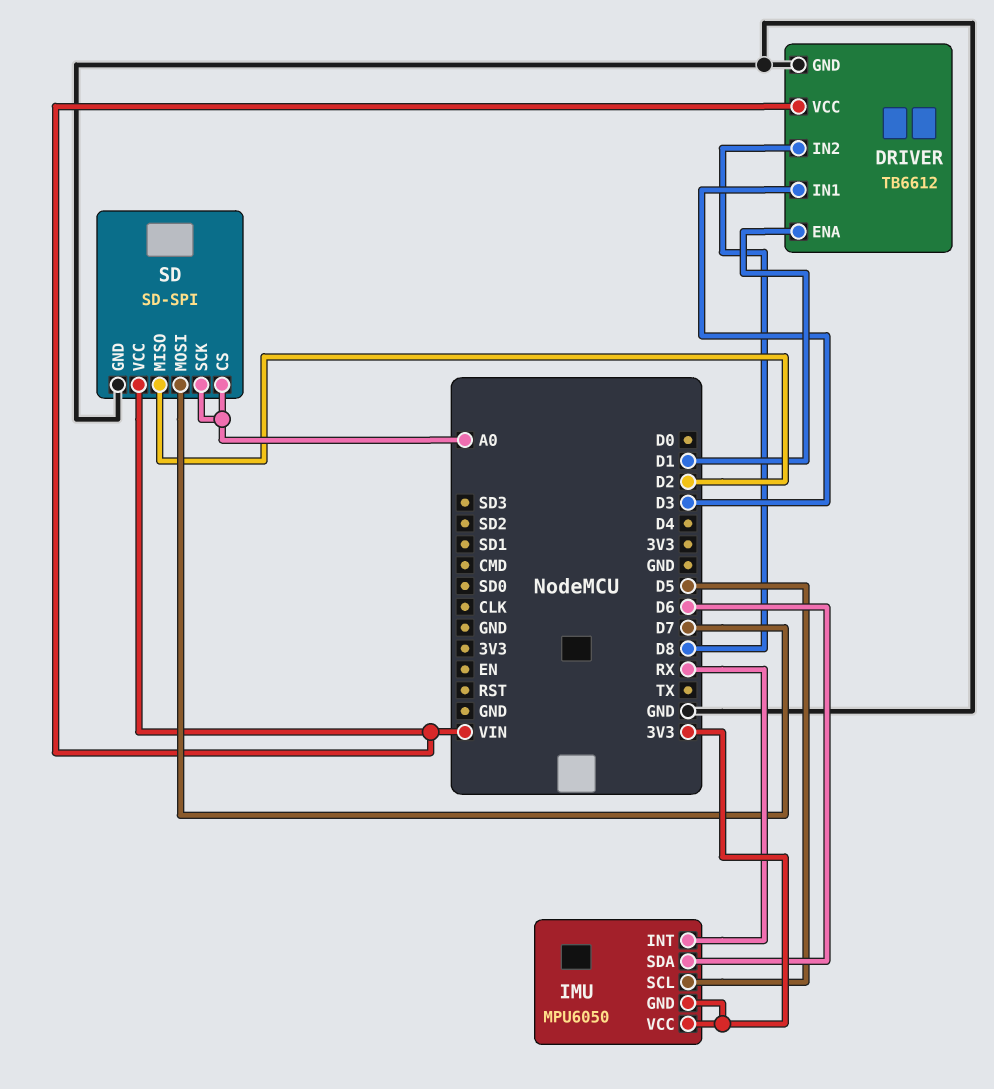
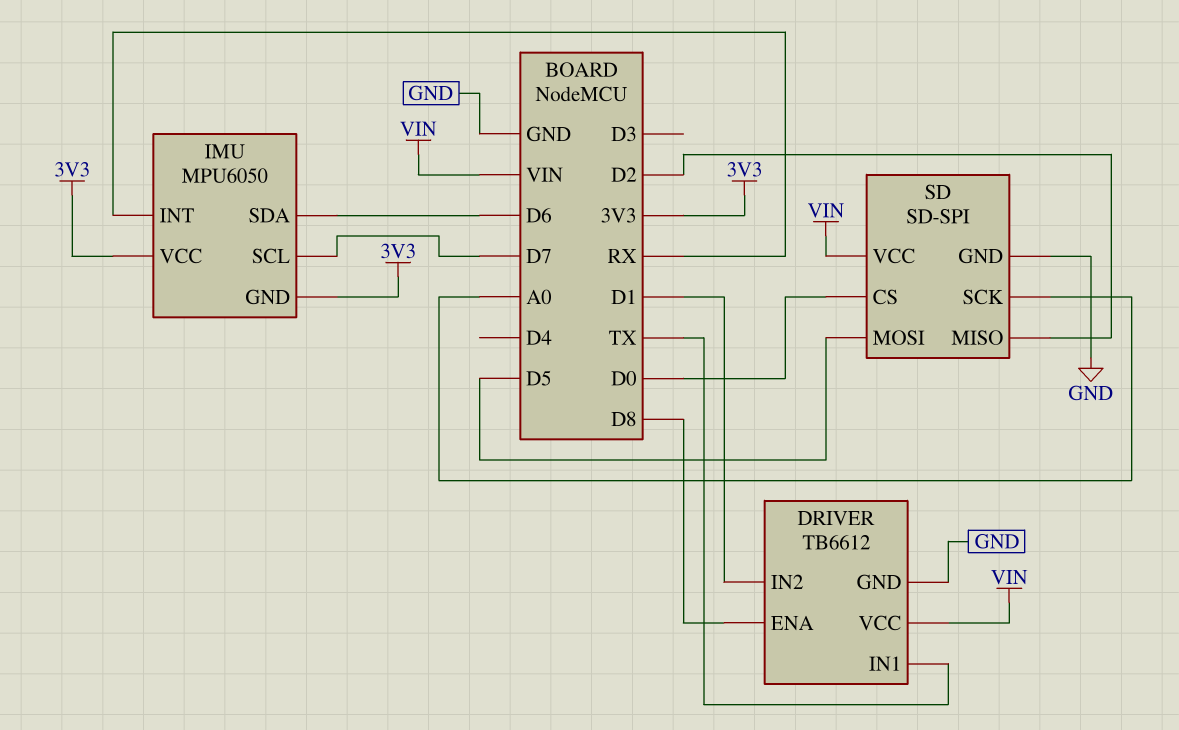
DRIVER pin ENA: D1 -> D8
DRIVER pin IN1: D3 -> TX
DRIVER pin IN2: D8 -> D1
IMU pin SCL: D5 -> D7
SD pin CS: A0 -> D0
SD pin MOSI: D7 -> D5

